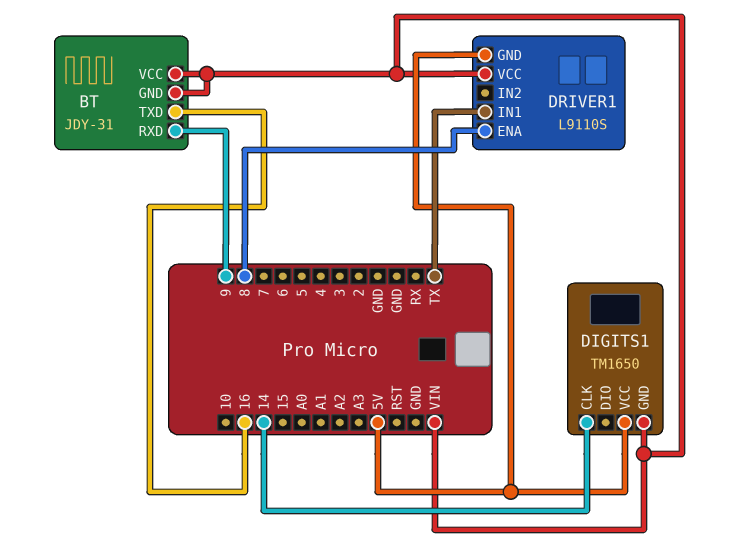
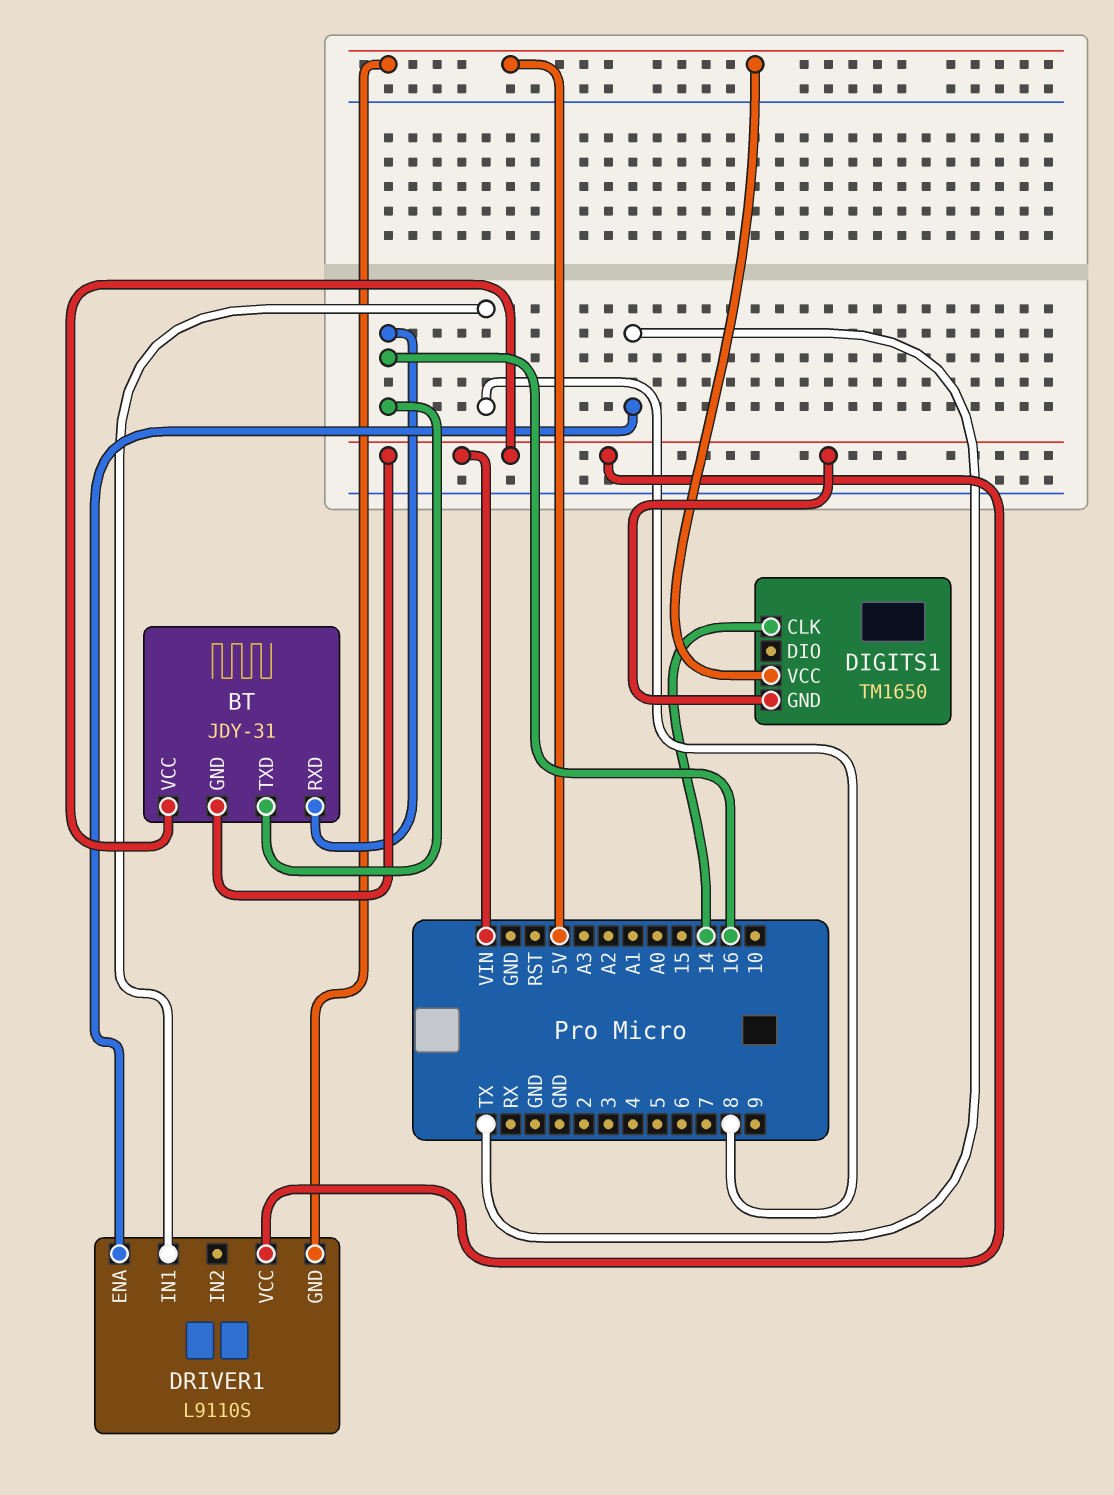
BT pin RXD: 9 -> 16
DRIVER1 pin ENA: 8 -> TX
DRIVER1 pin IN1: TX -> 8

